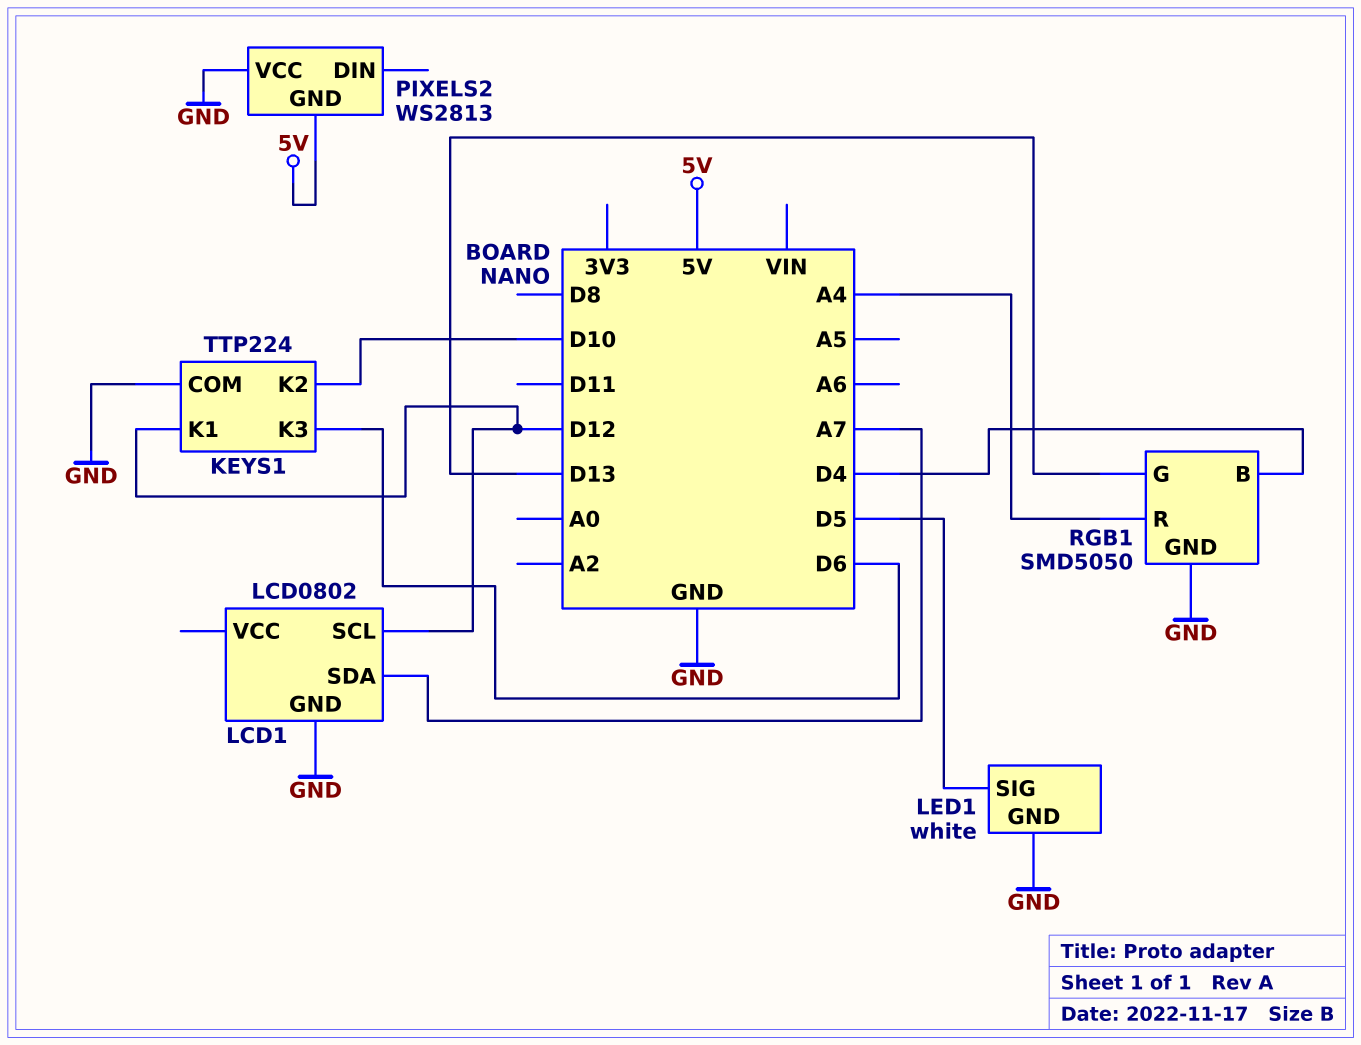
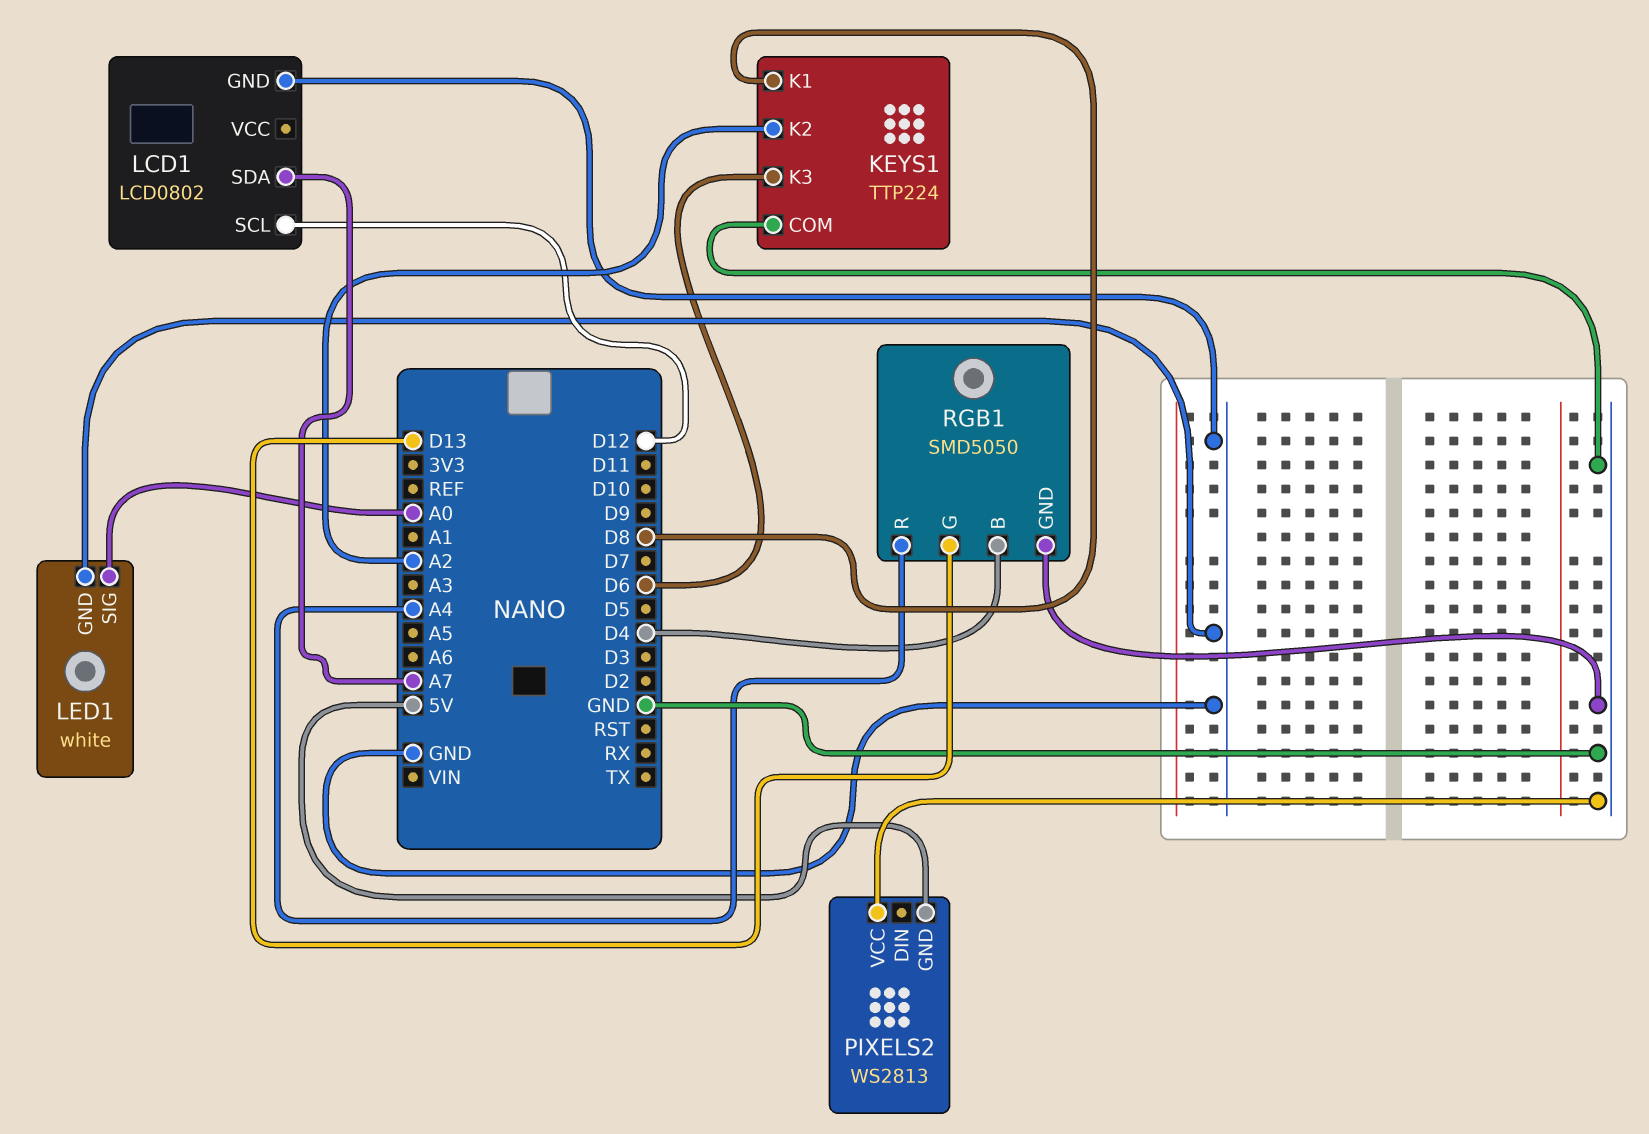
KEYS1 pin K1: D12 -> D8
KEYS1 pin K2: D10 -> A2
LED1 pin SIG: D5 -> A0

